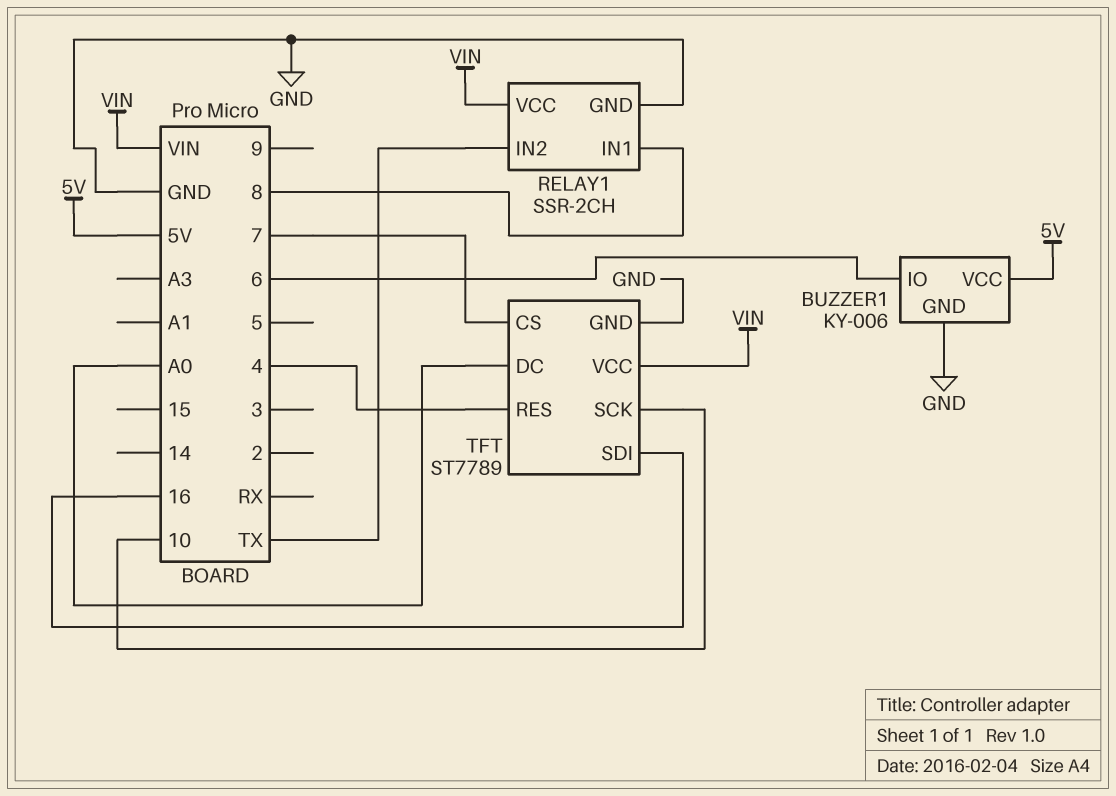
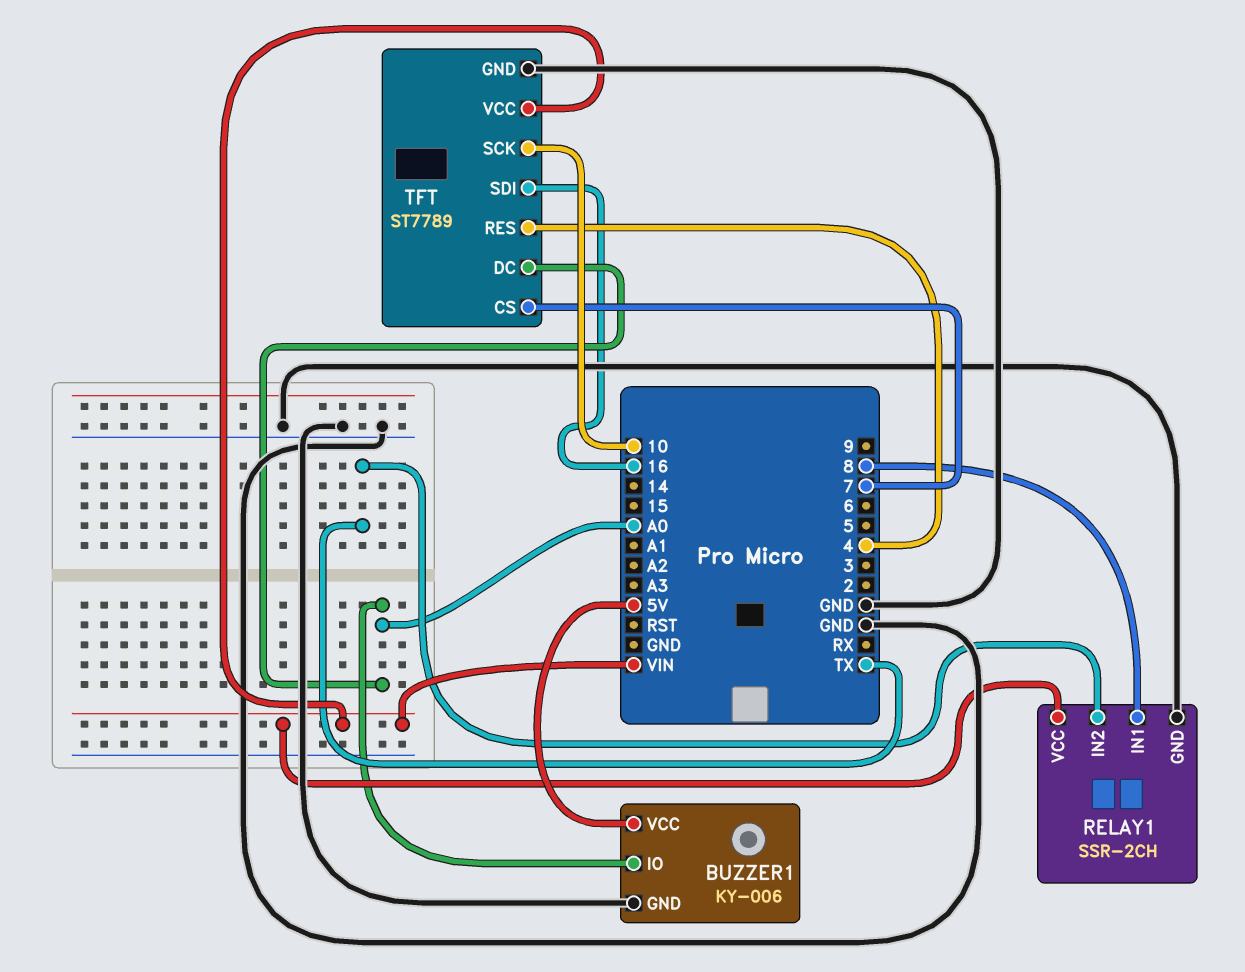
BUZZER1 pin IO: 6 -> A0

